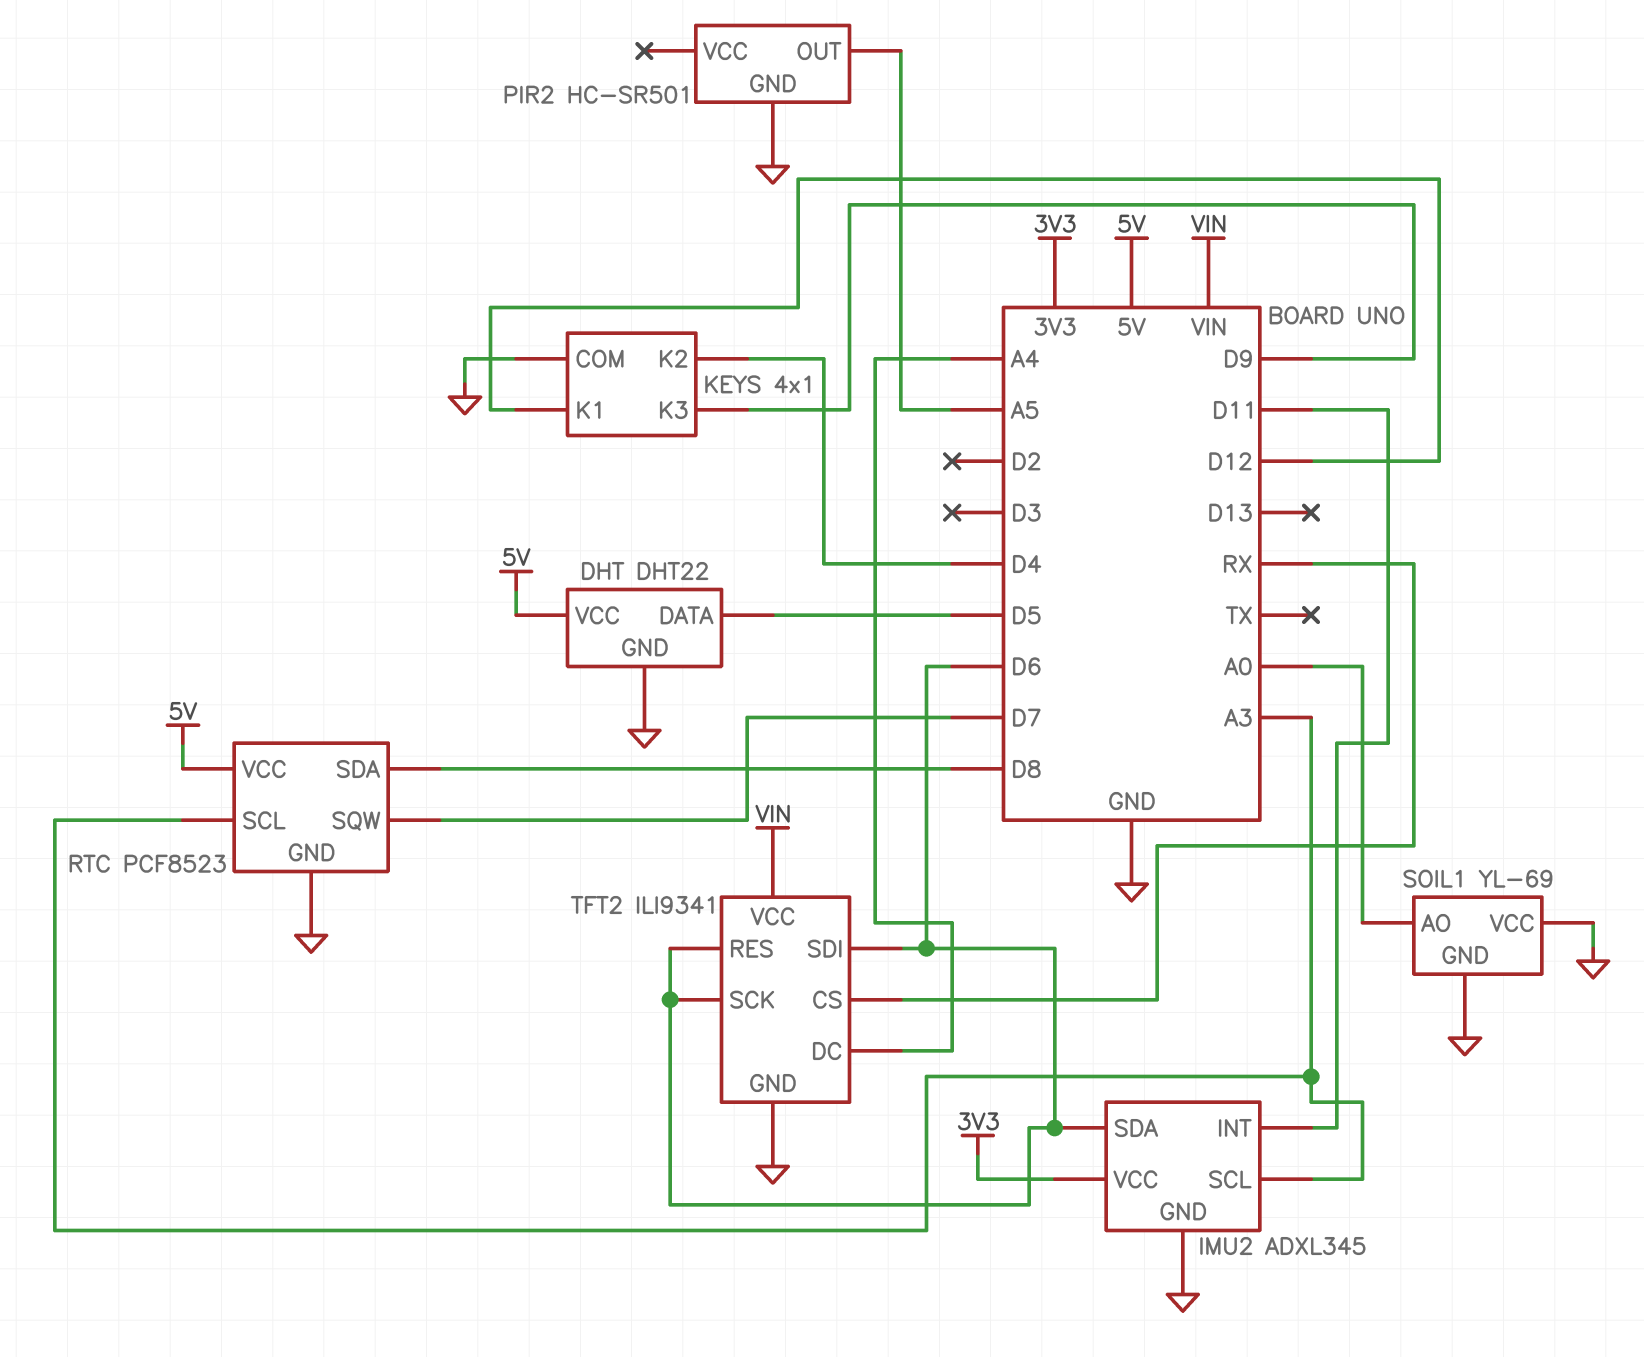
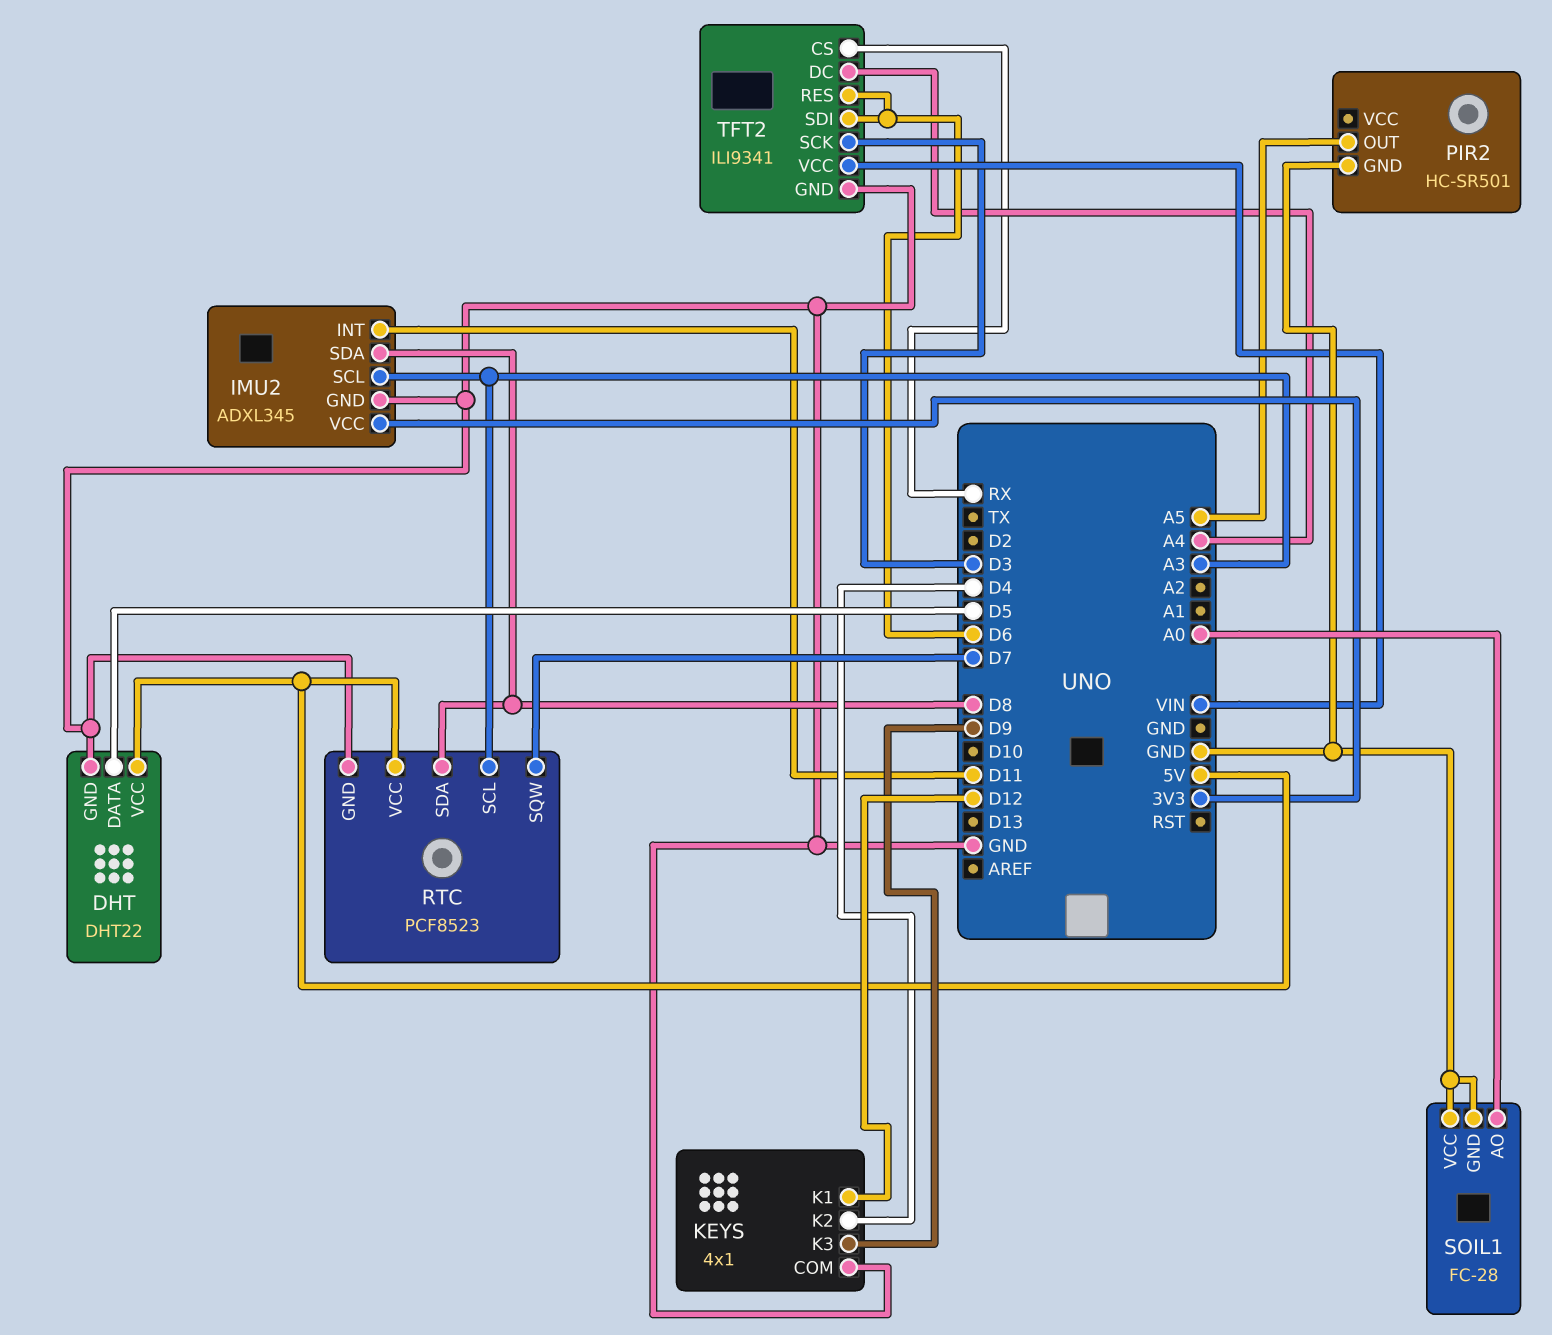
IMU2 pin SDA: D6 -> D8
SOIL1: YL-69 -> FC-28
TFT2 pin SCK: D6 -> D3

